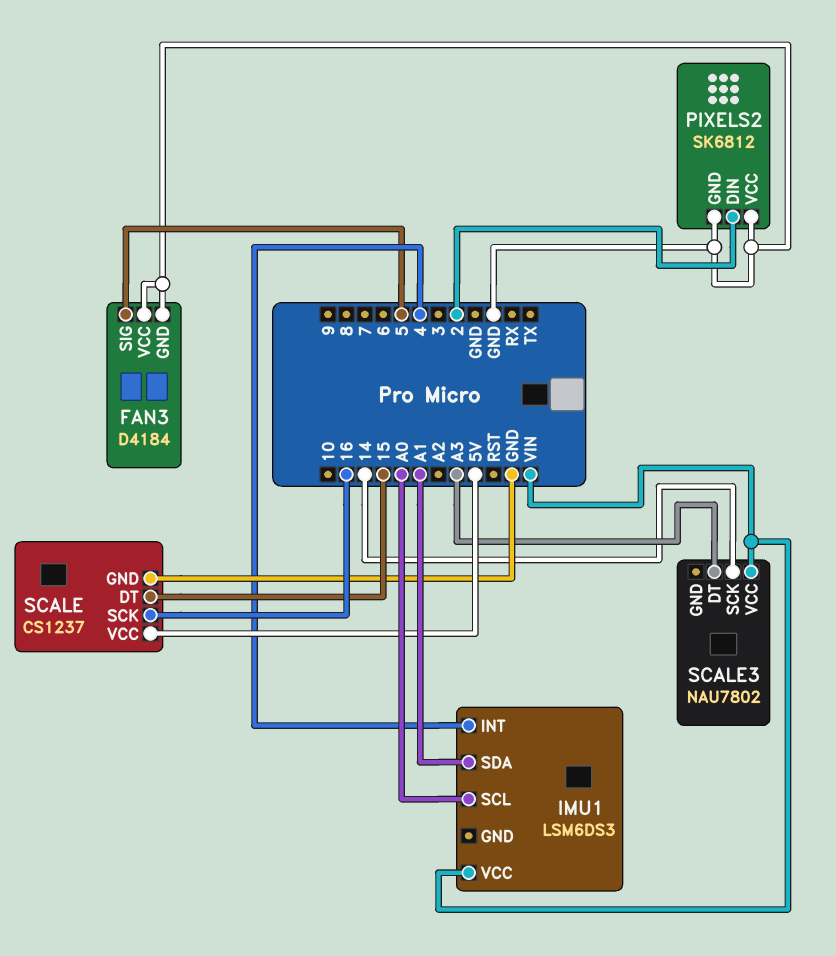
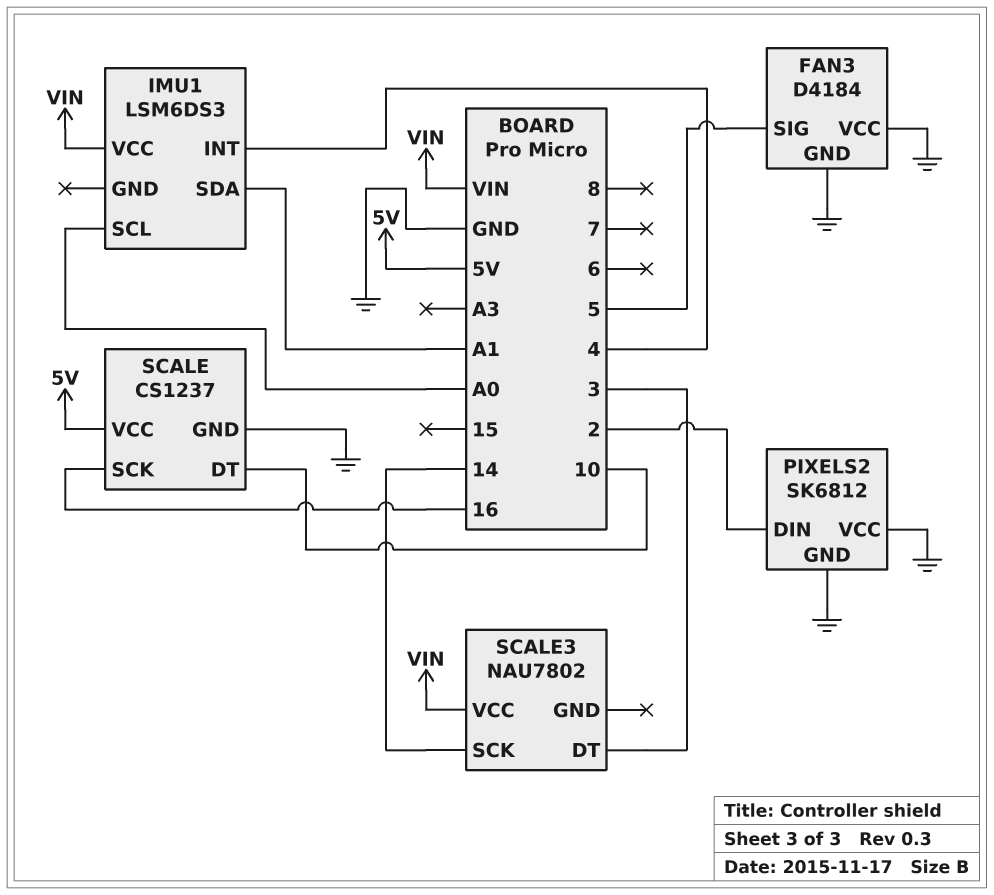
SCALE pin DT: 15 -> 10
SCALE3 pin DT: A3 -> 3

